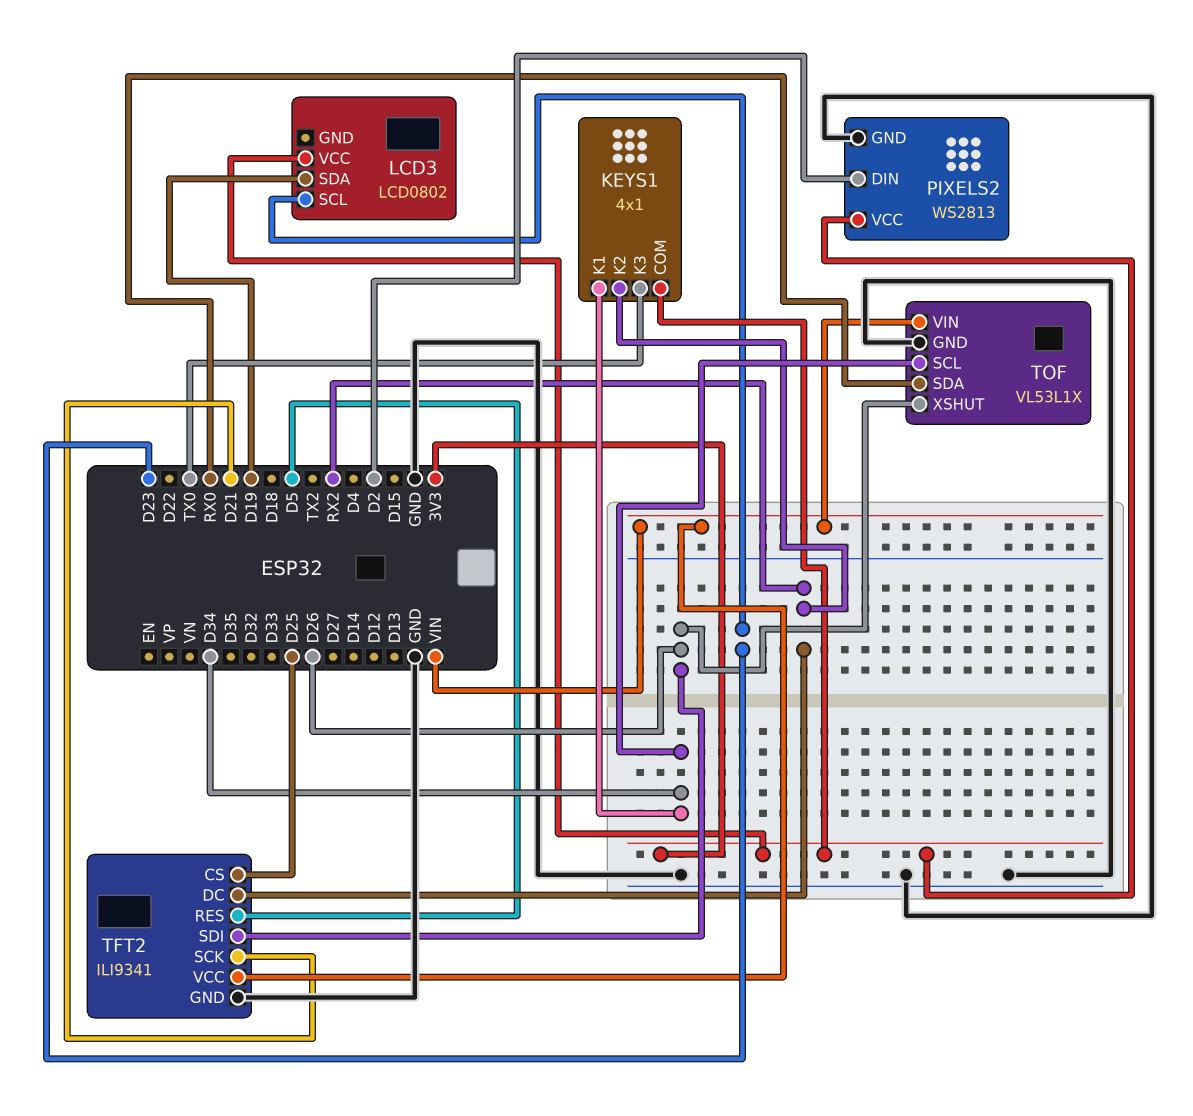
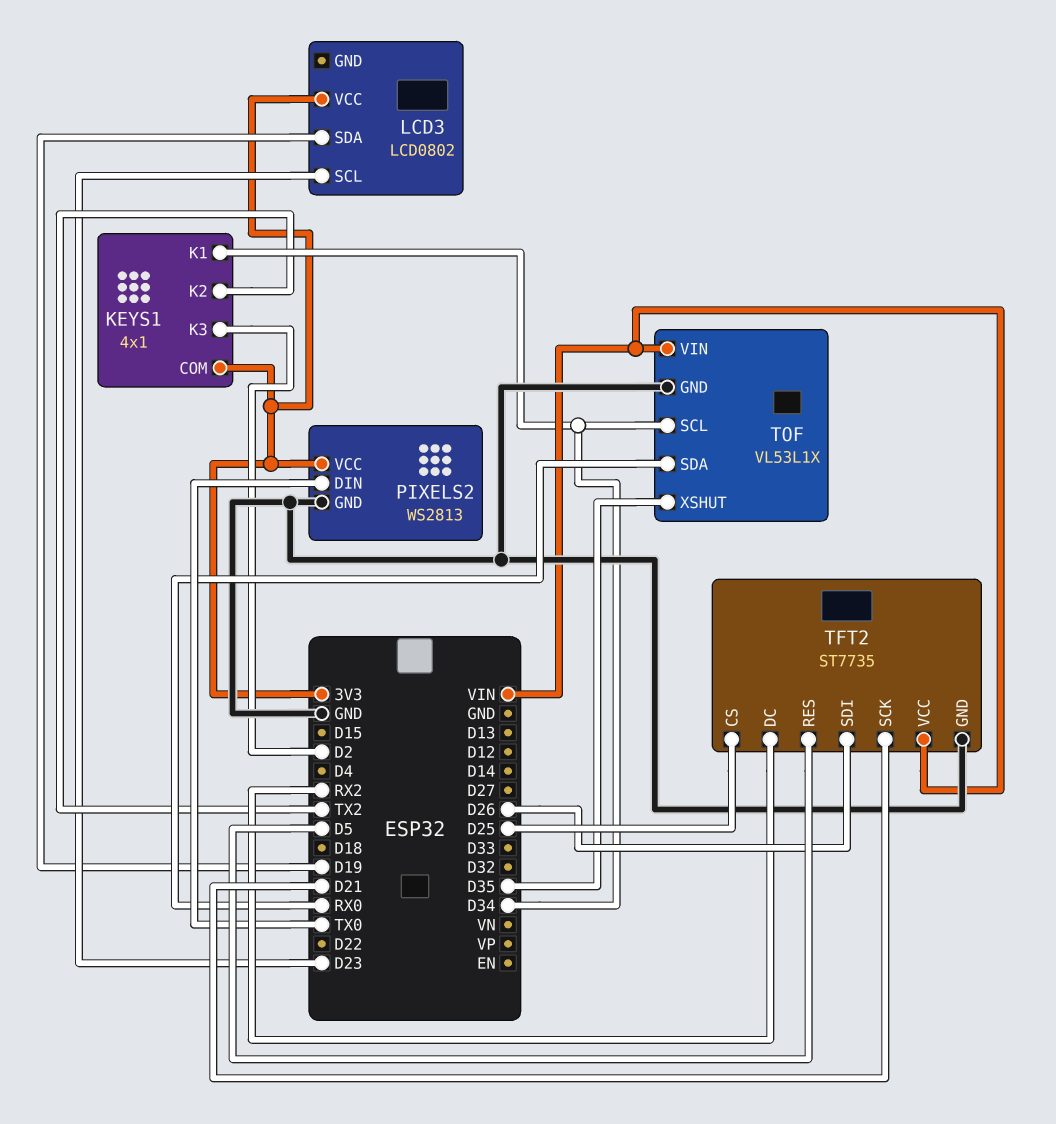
KEYS1 pin K2: RX2 -> TX2
KEYS1 pin K3: TX0 -> D2
PIXELS2 pin DIN: D2 -> TX0
TFT2: ILI9341 -> ST7735
TOF pin XSHUT: D26 -> D35

